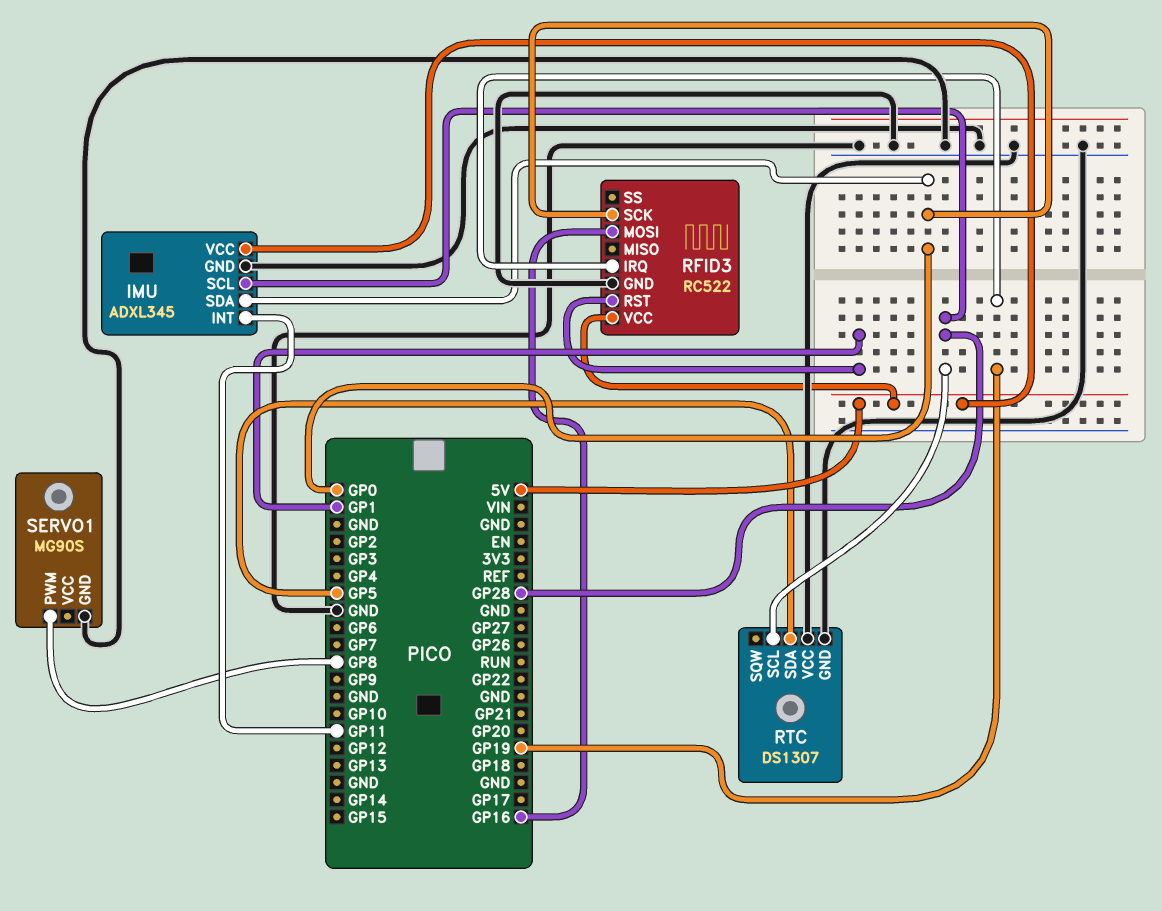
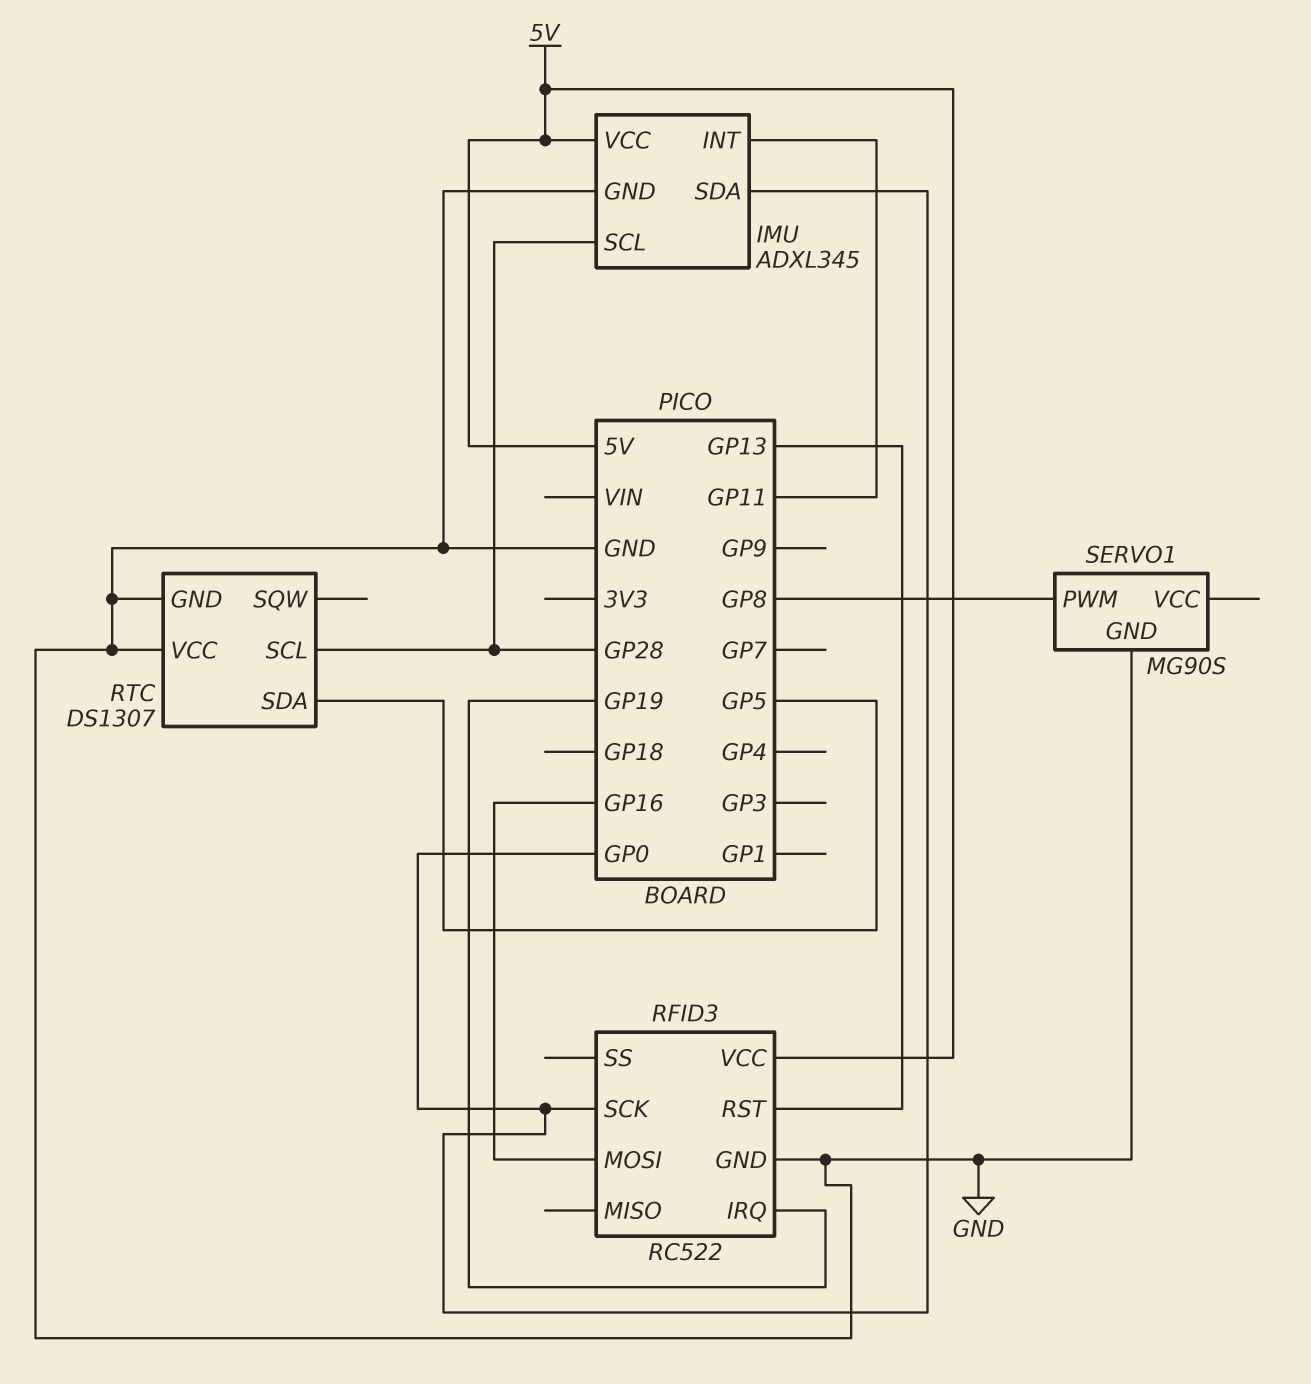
RFID3 pin RST: GP1 -> GP13

